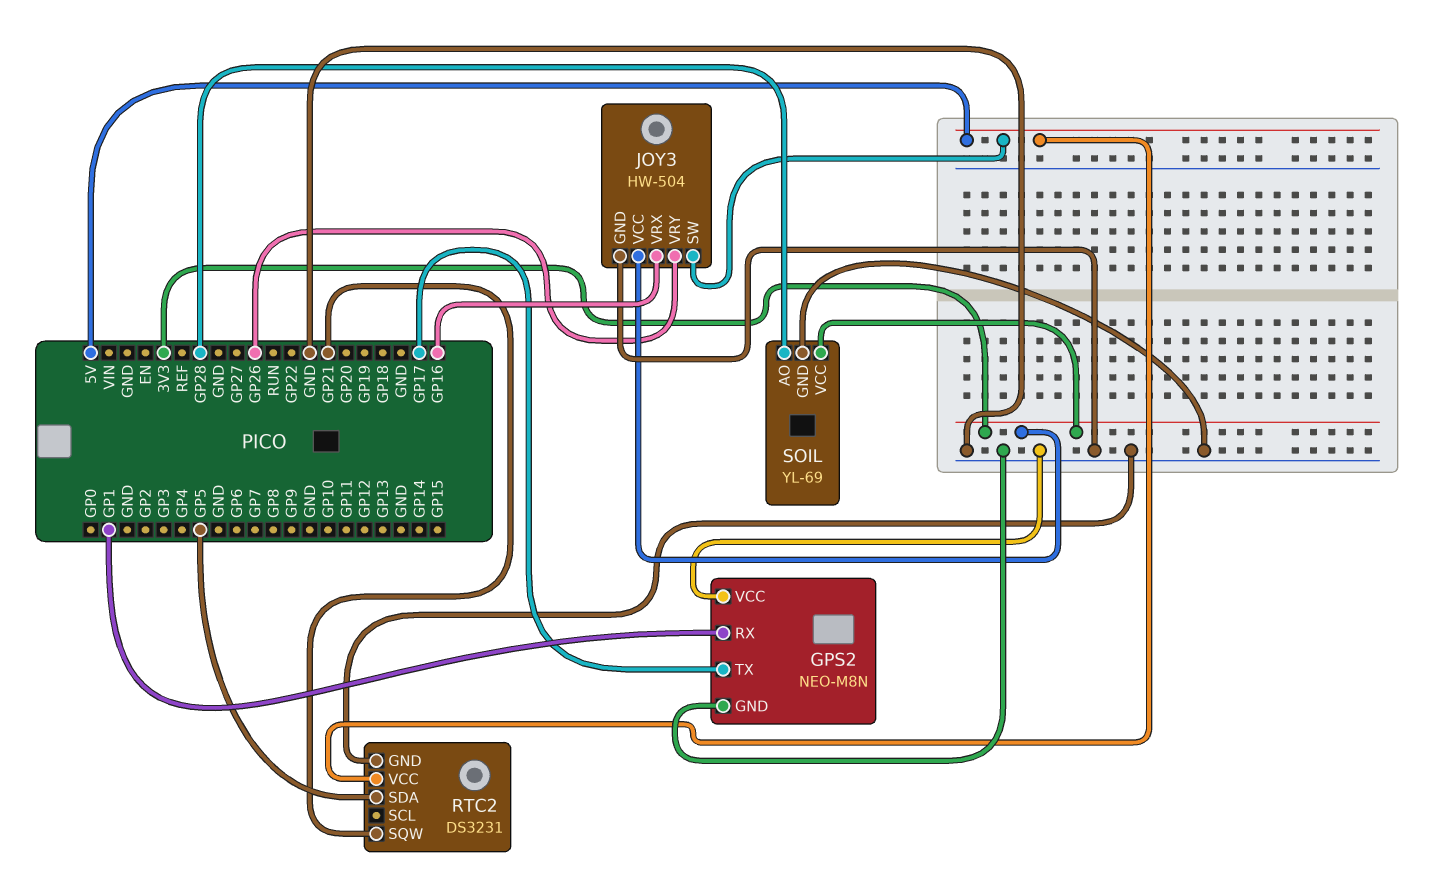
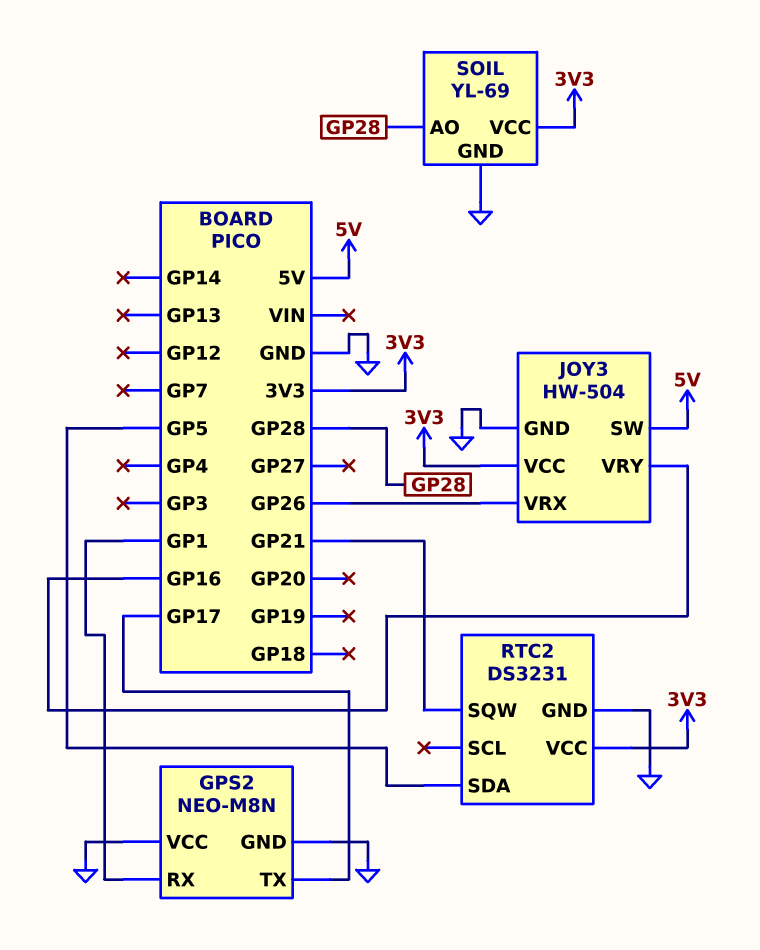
JOY3 pin VRX: GP16 -> GP26
JOY3 pin VRY: GP26 -> GP16
RTC2 pin VCC: 5V -> 3V3

